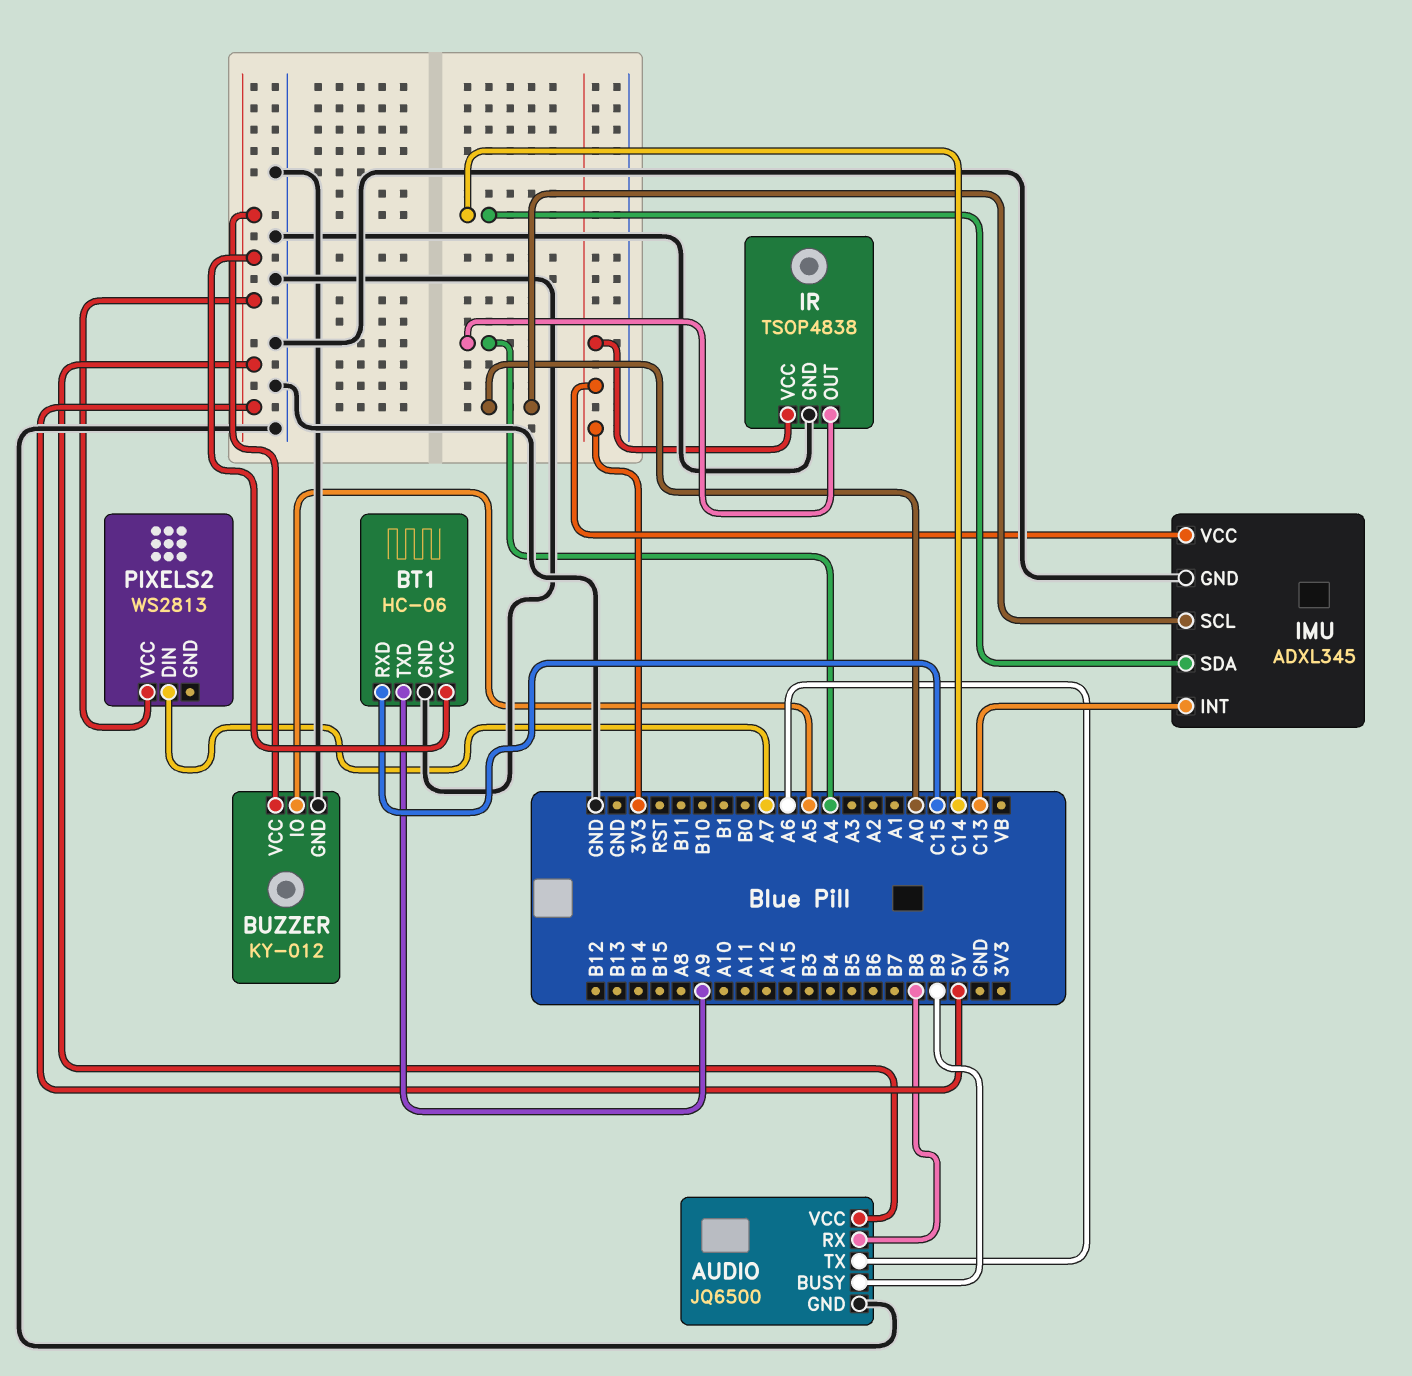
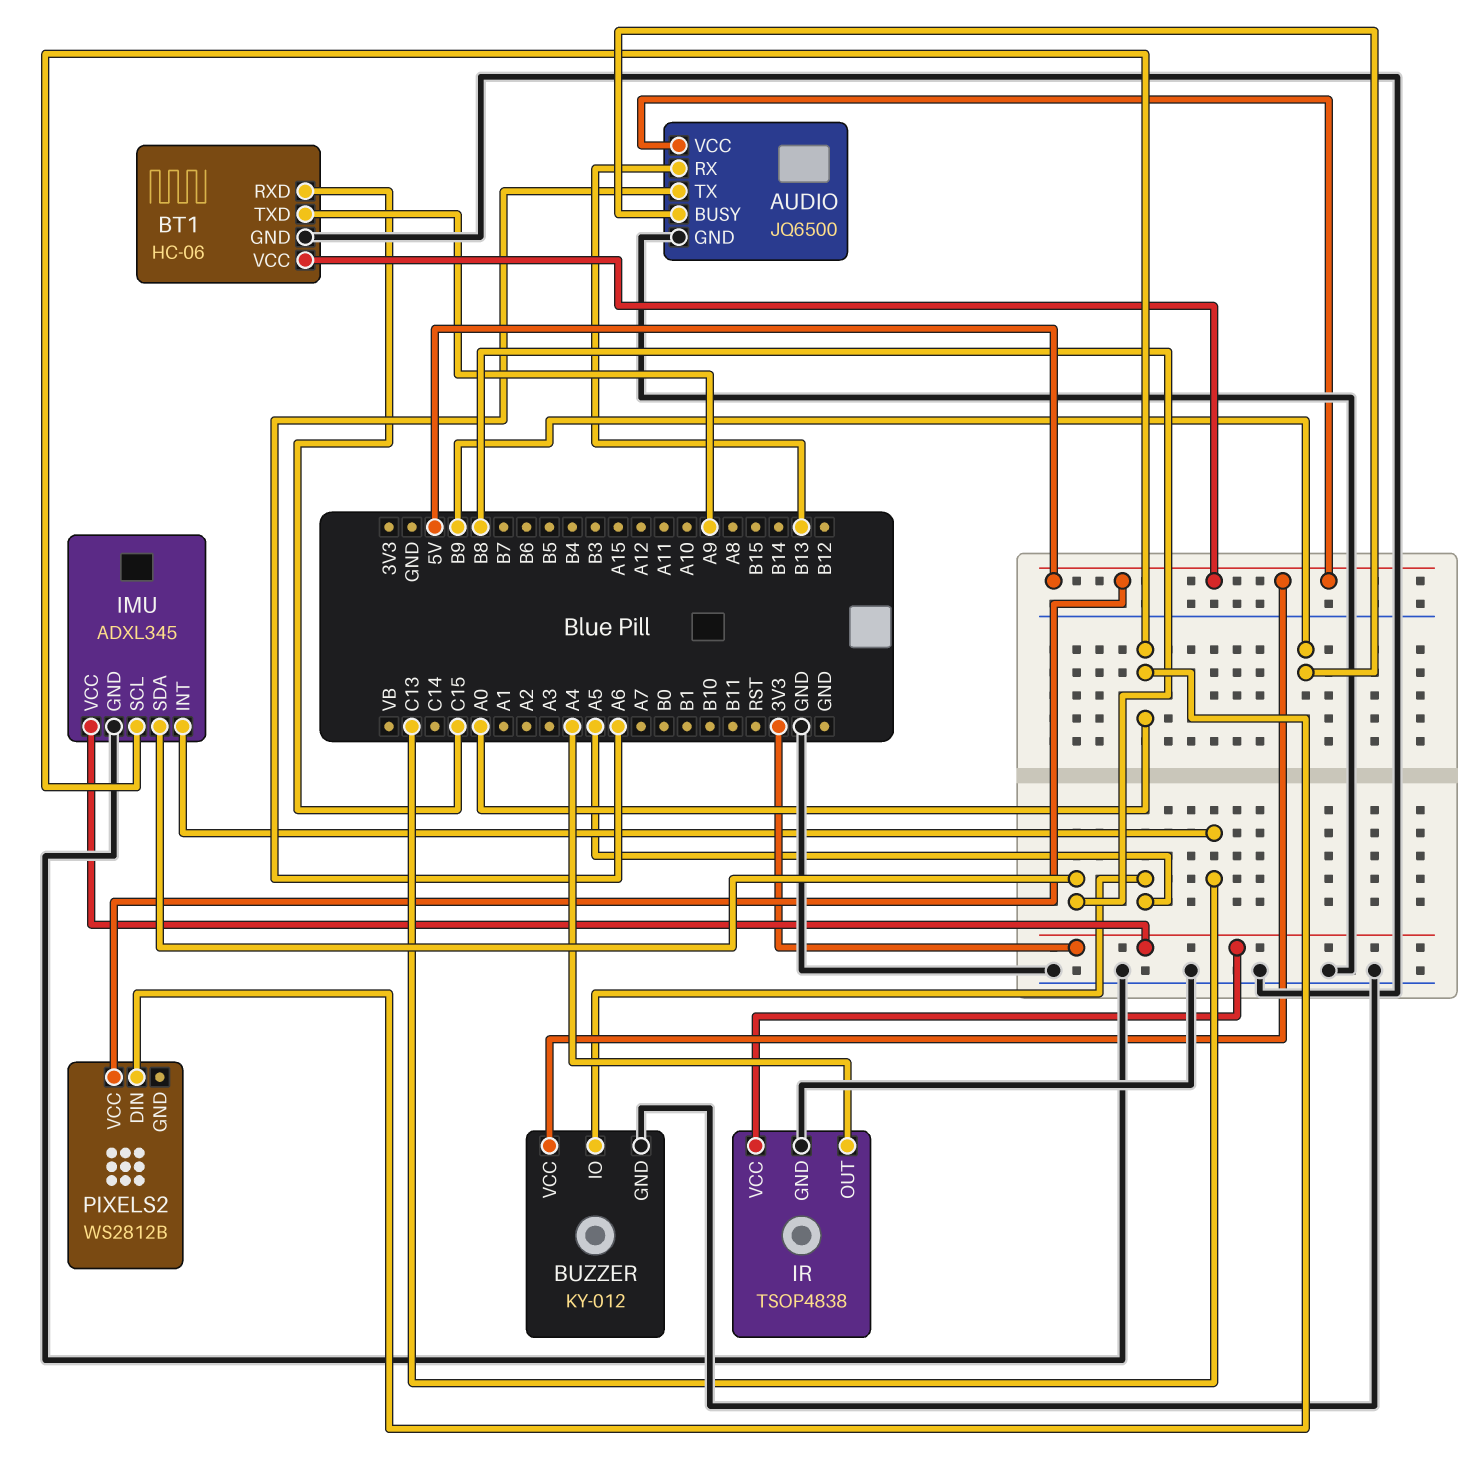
AUDIO pin RX: B8 -> B13
IMU pin SDA: C14 -> B8
PIXELS2: WS2813 -> WS2812B
PIXELS2 pin DIN: A7 -> A0

